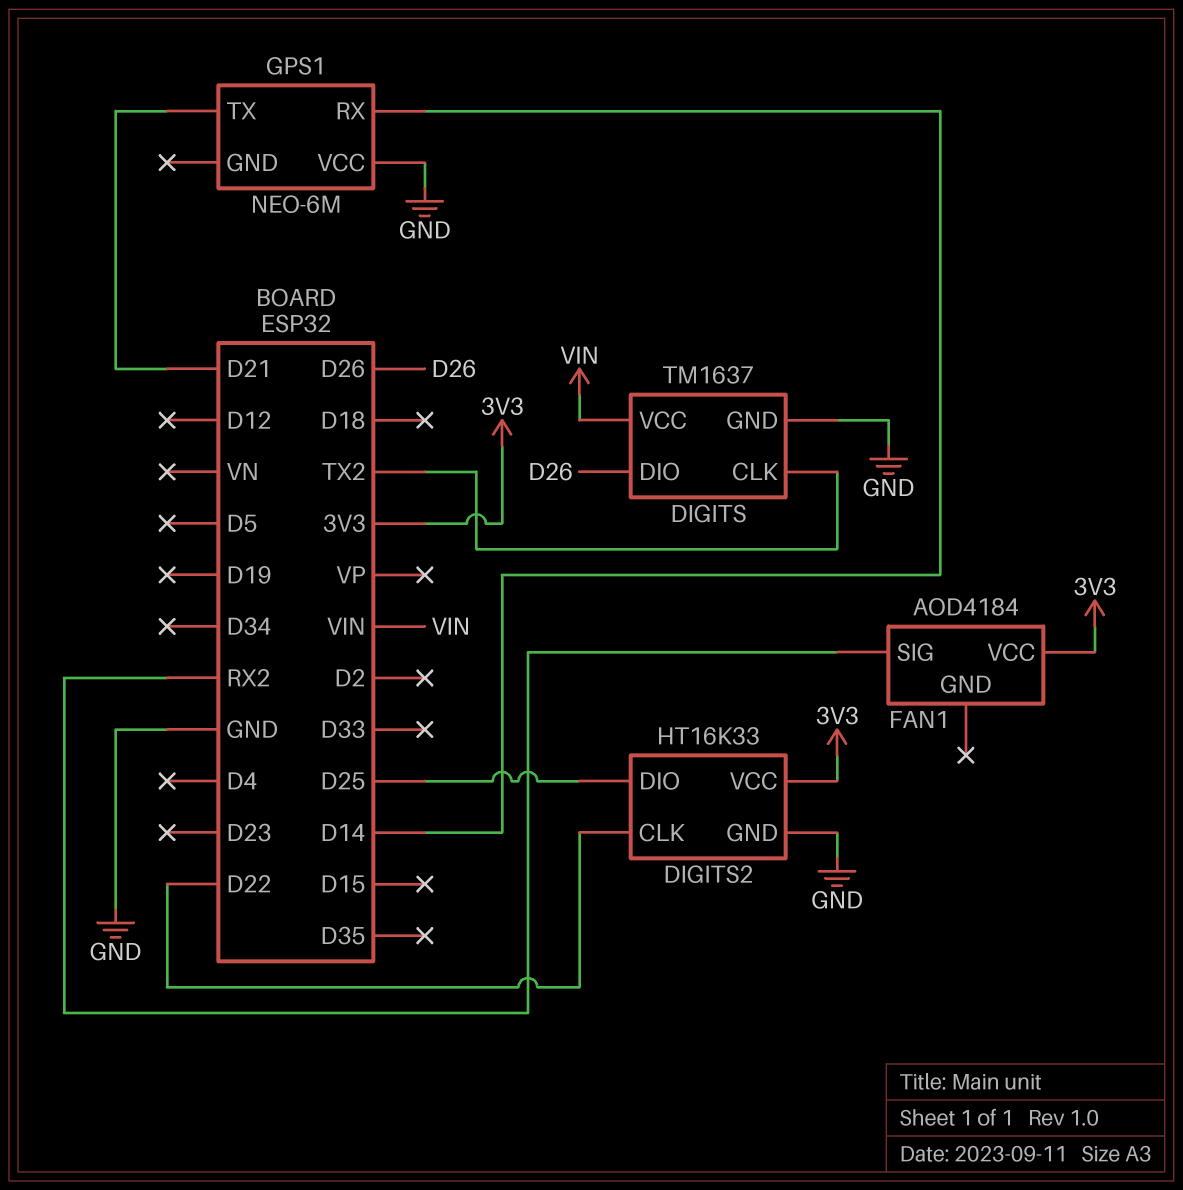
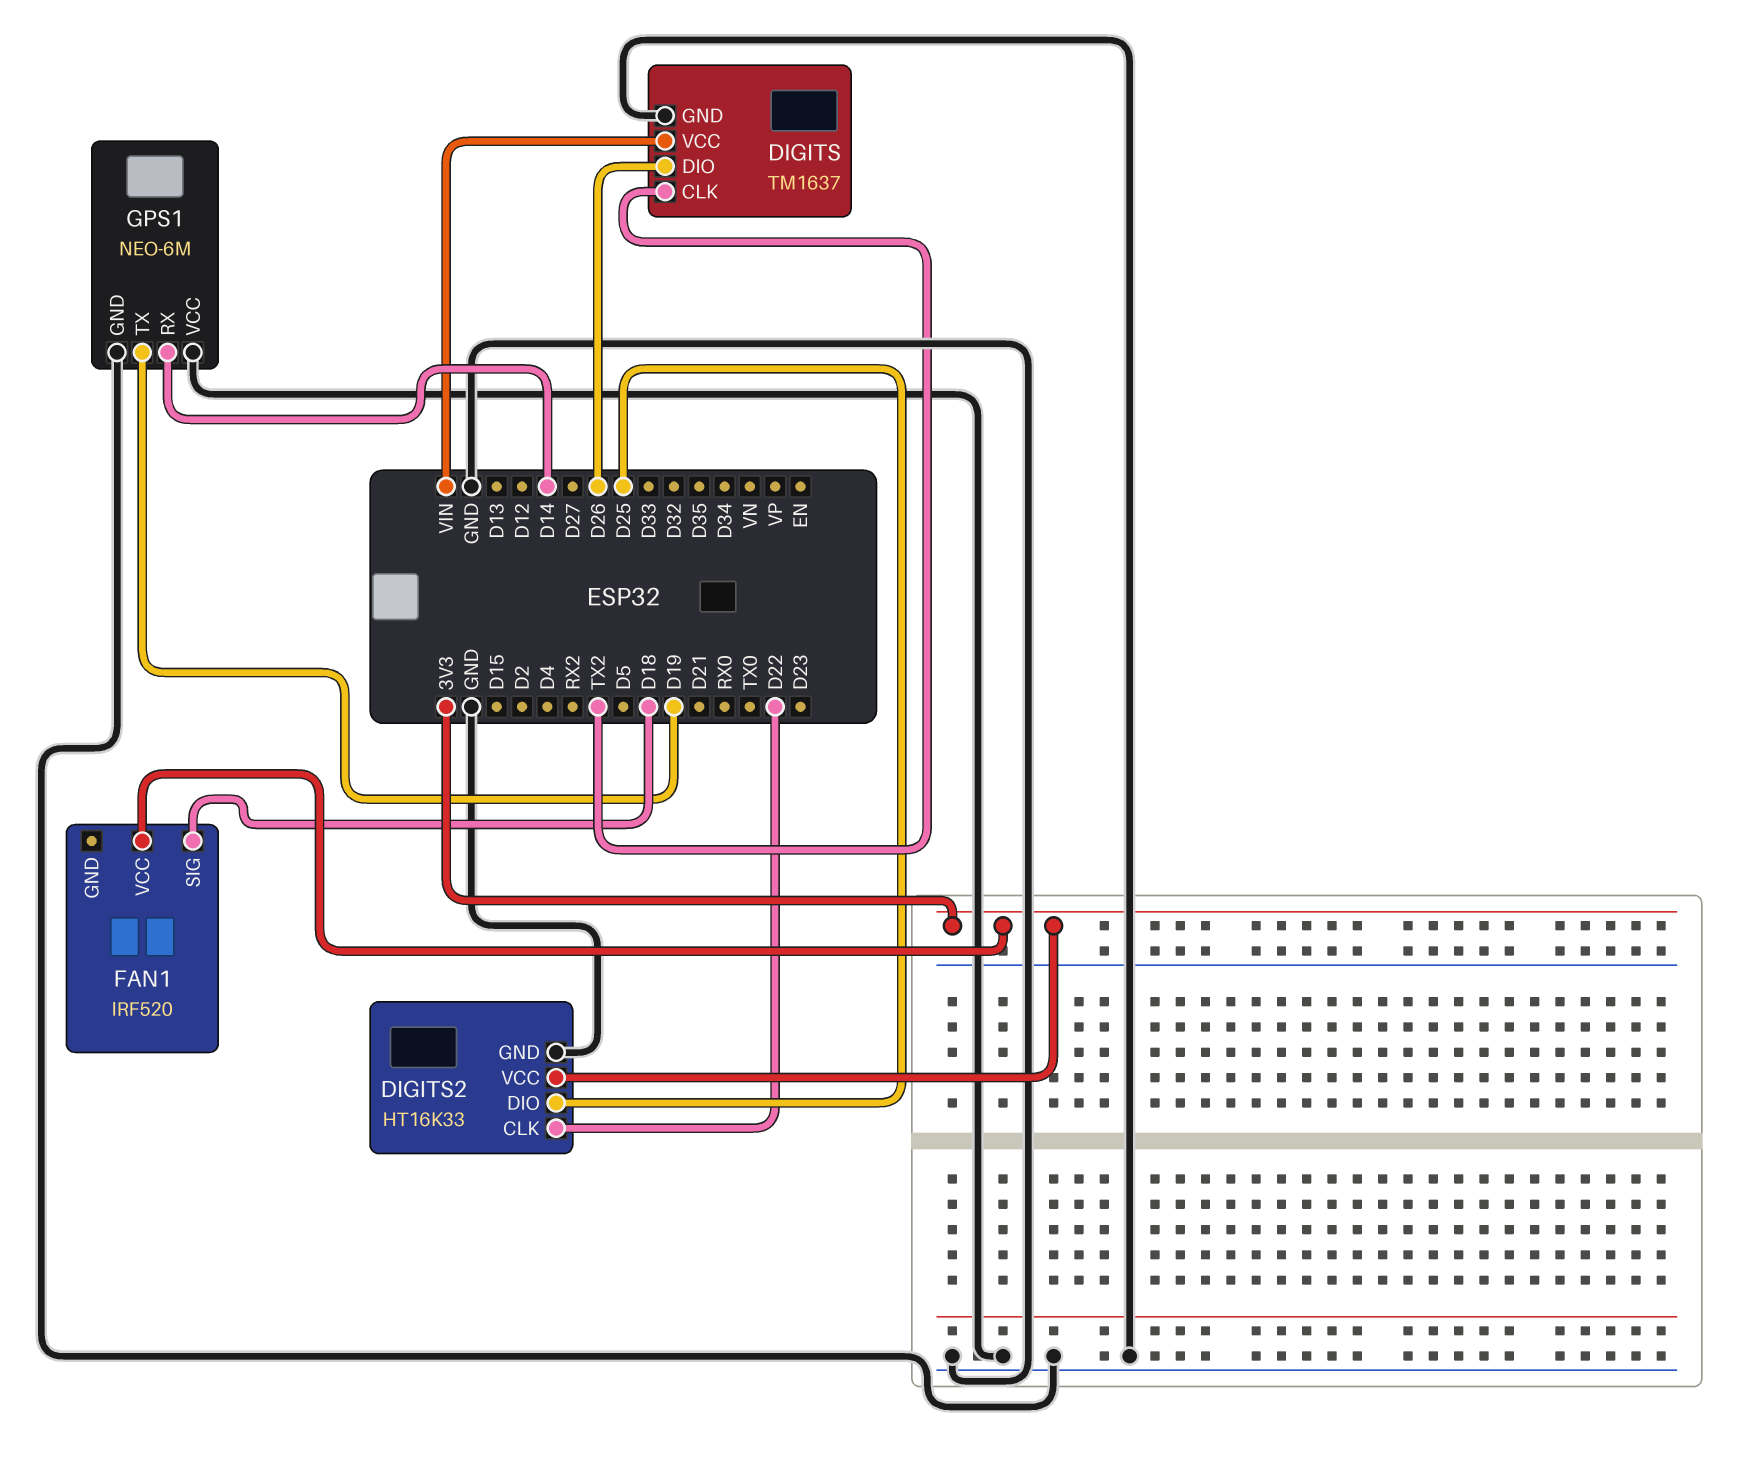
FAN1: AOD4184 -> IRF520
FAN1 pin SIG: RX2 -> D18
GPS1 pin GND: none -> GND
GPS1 pin TX: D21 -> D19

